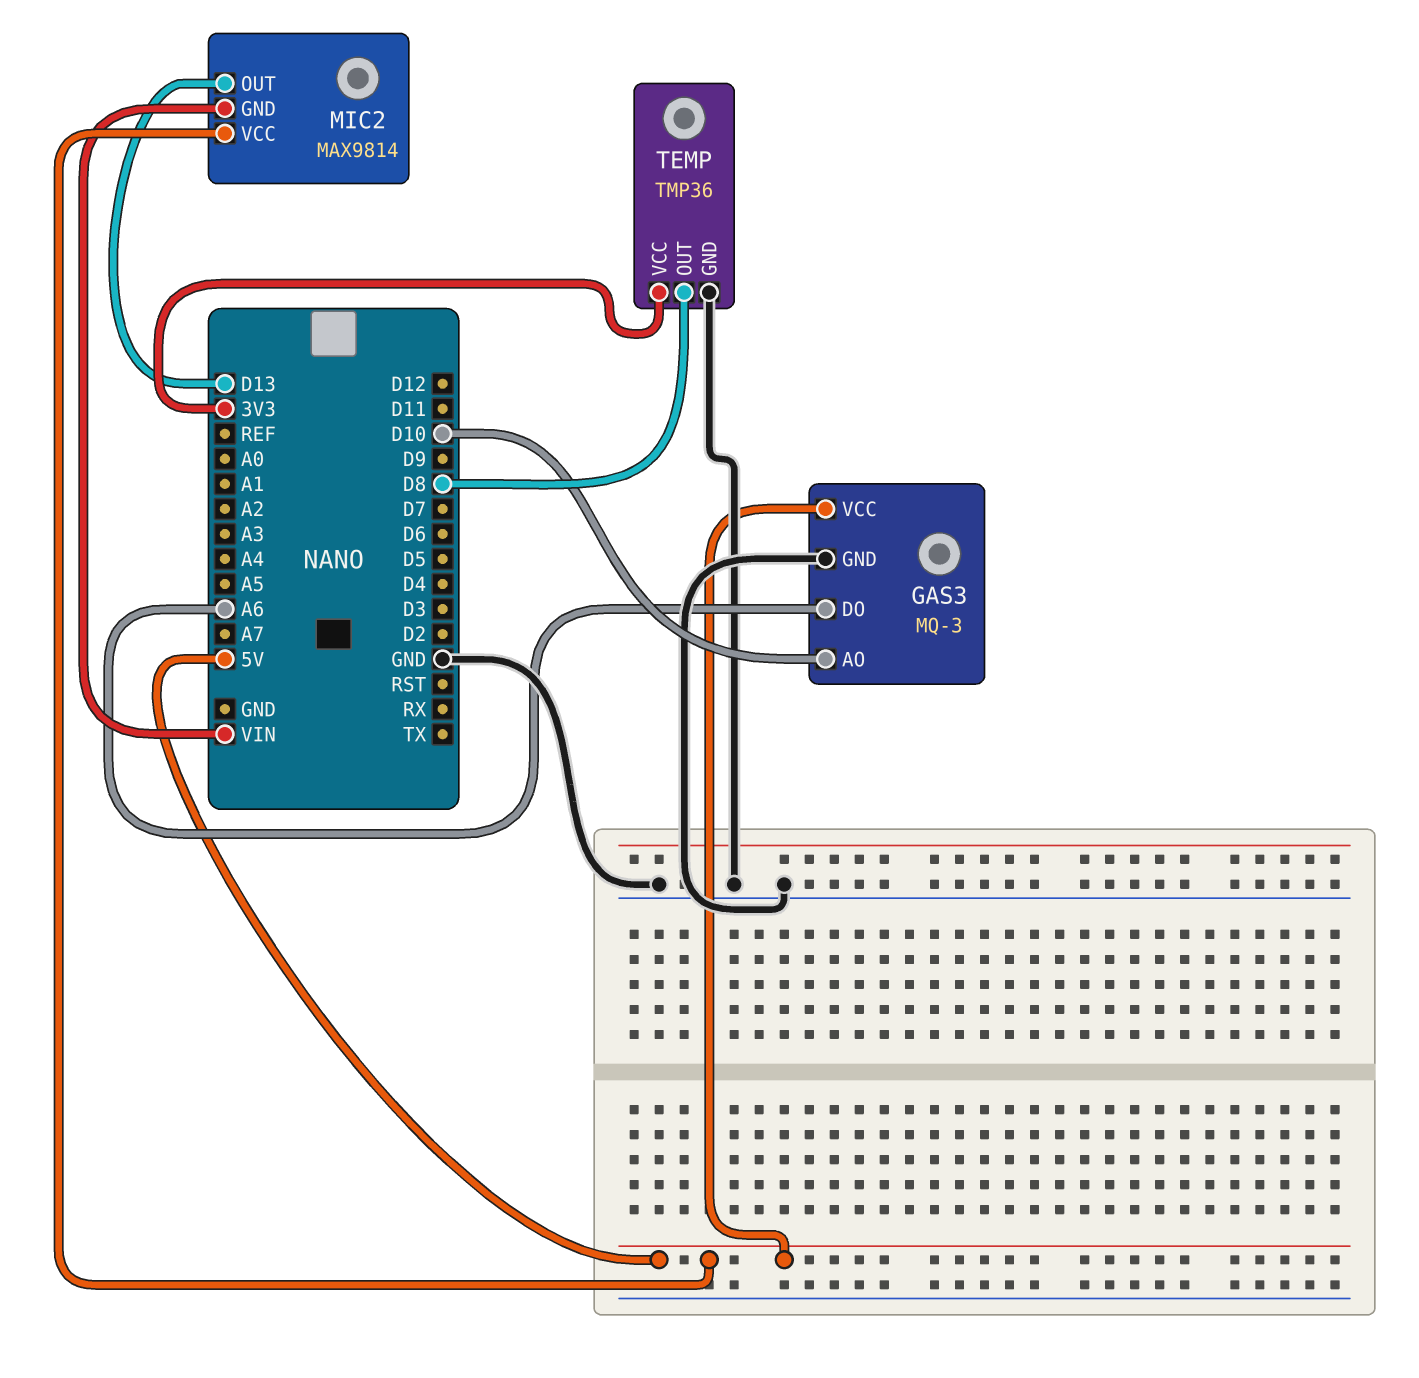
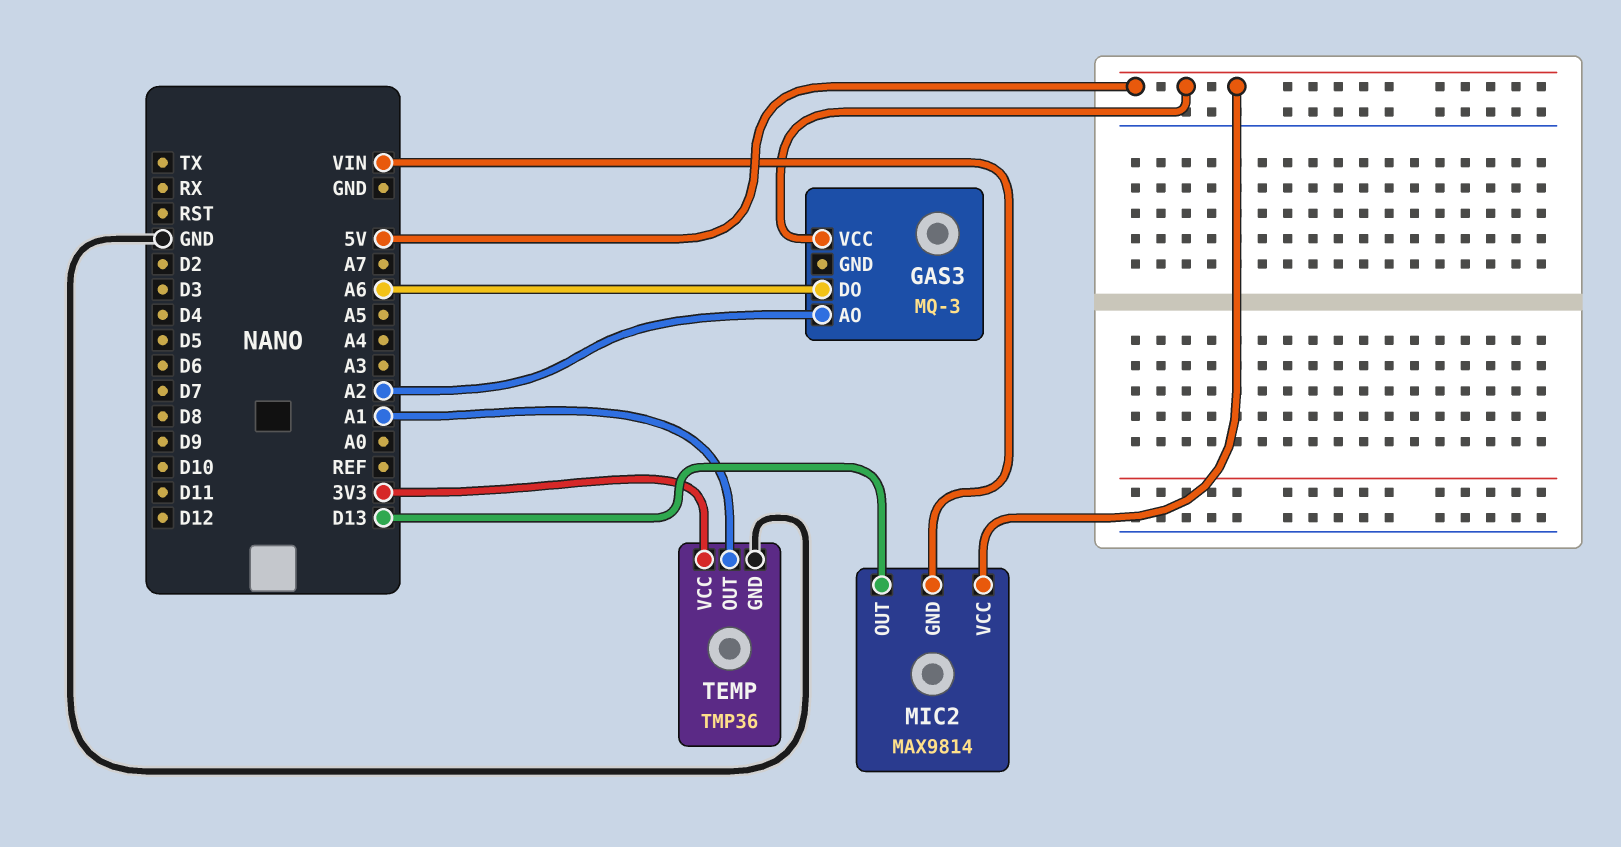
GAS3 pin AO: D10 -> A2
GAS3 pin GND: GND -> none
TEMP pin OUT: D8 -> A1

